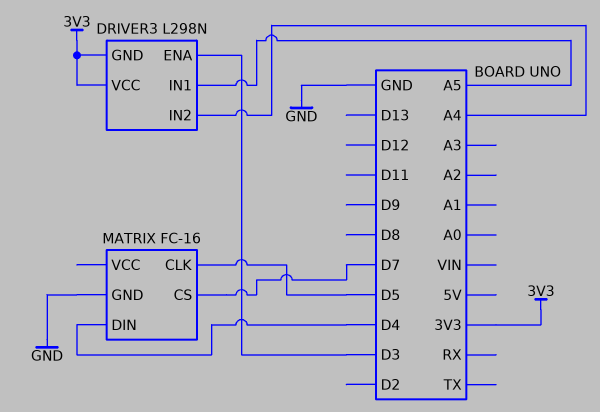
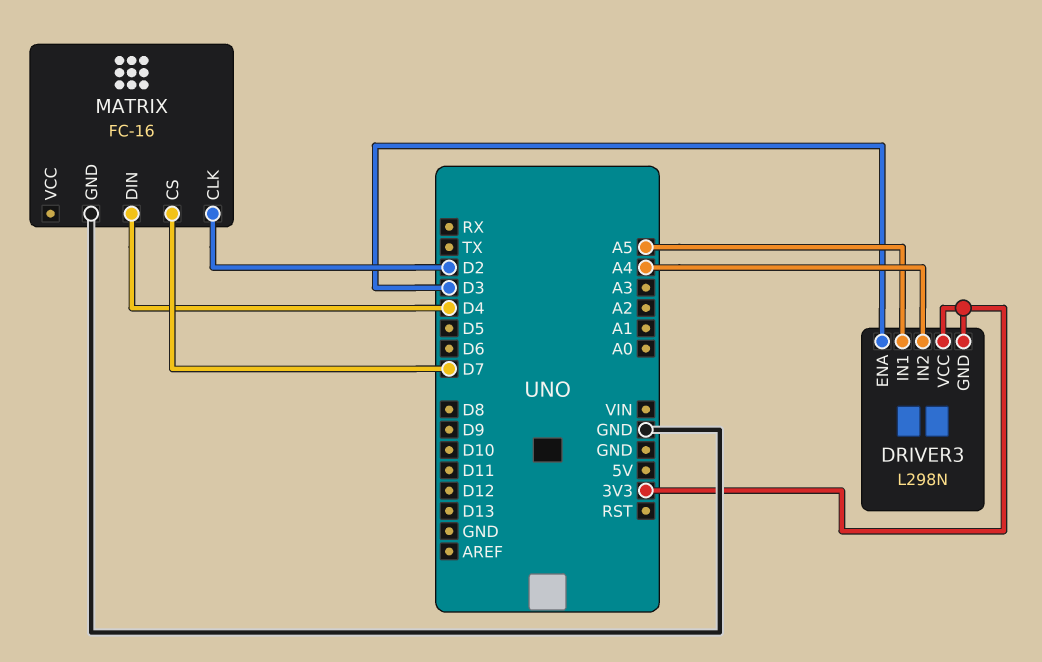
MATRIX pin CLK: D5 -> D2

